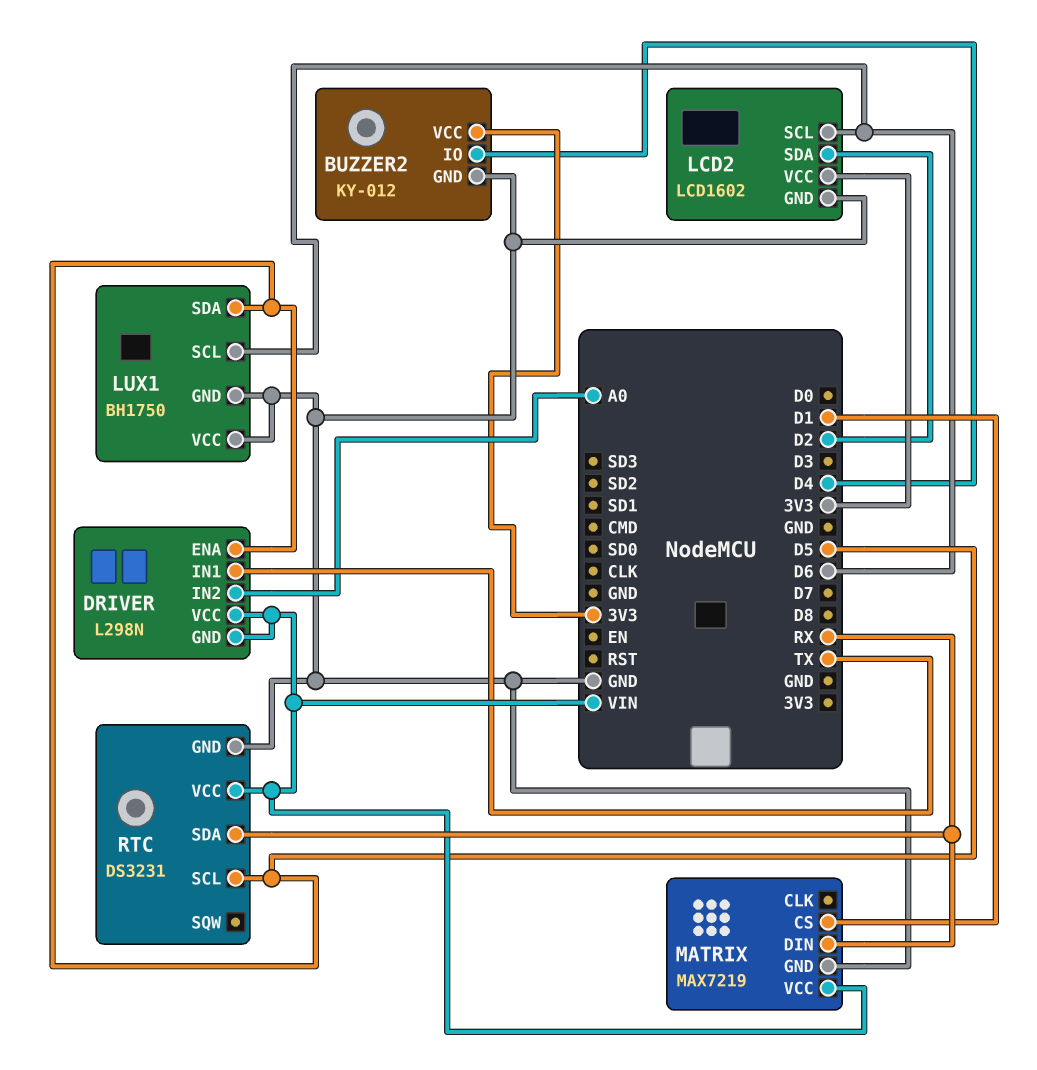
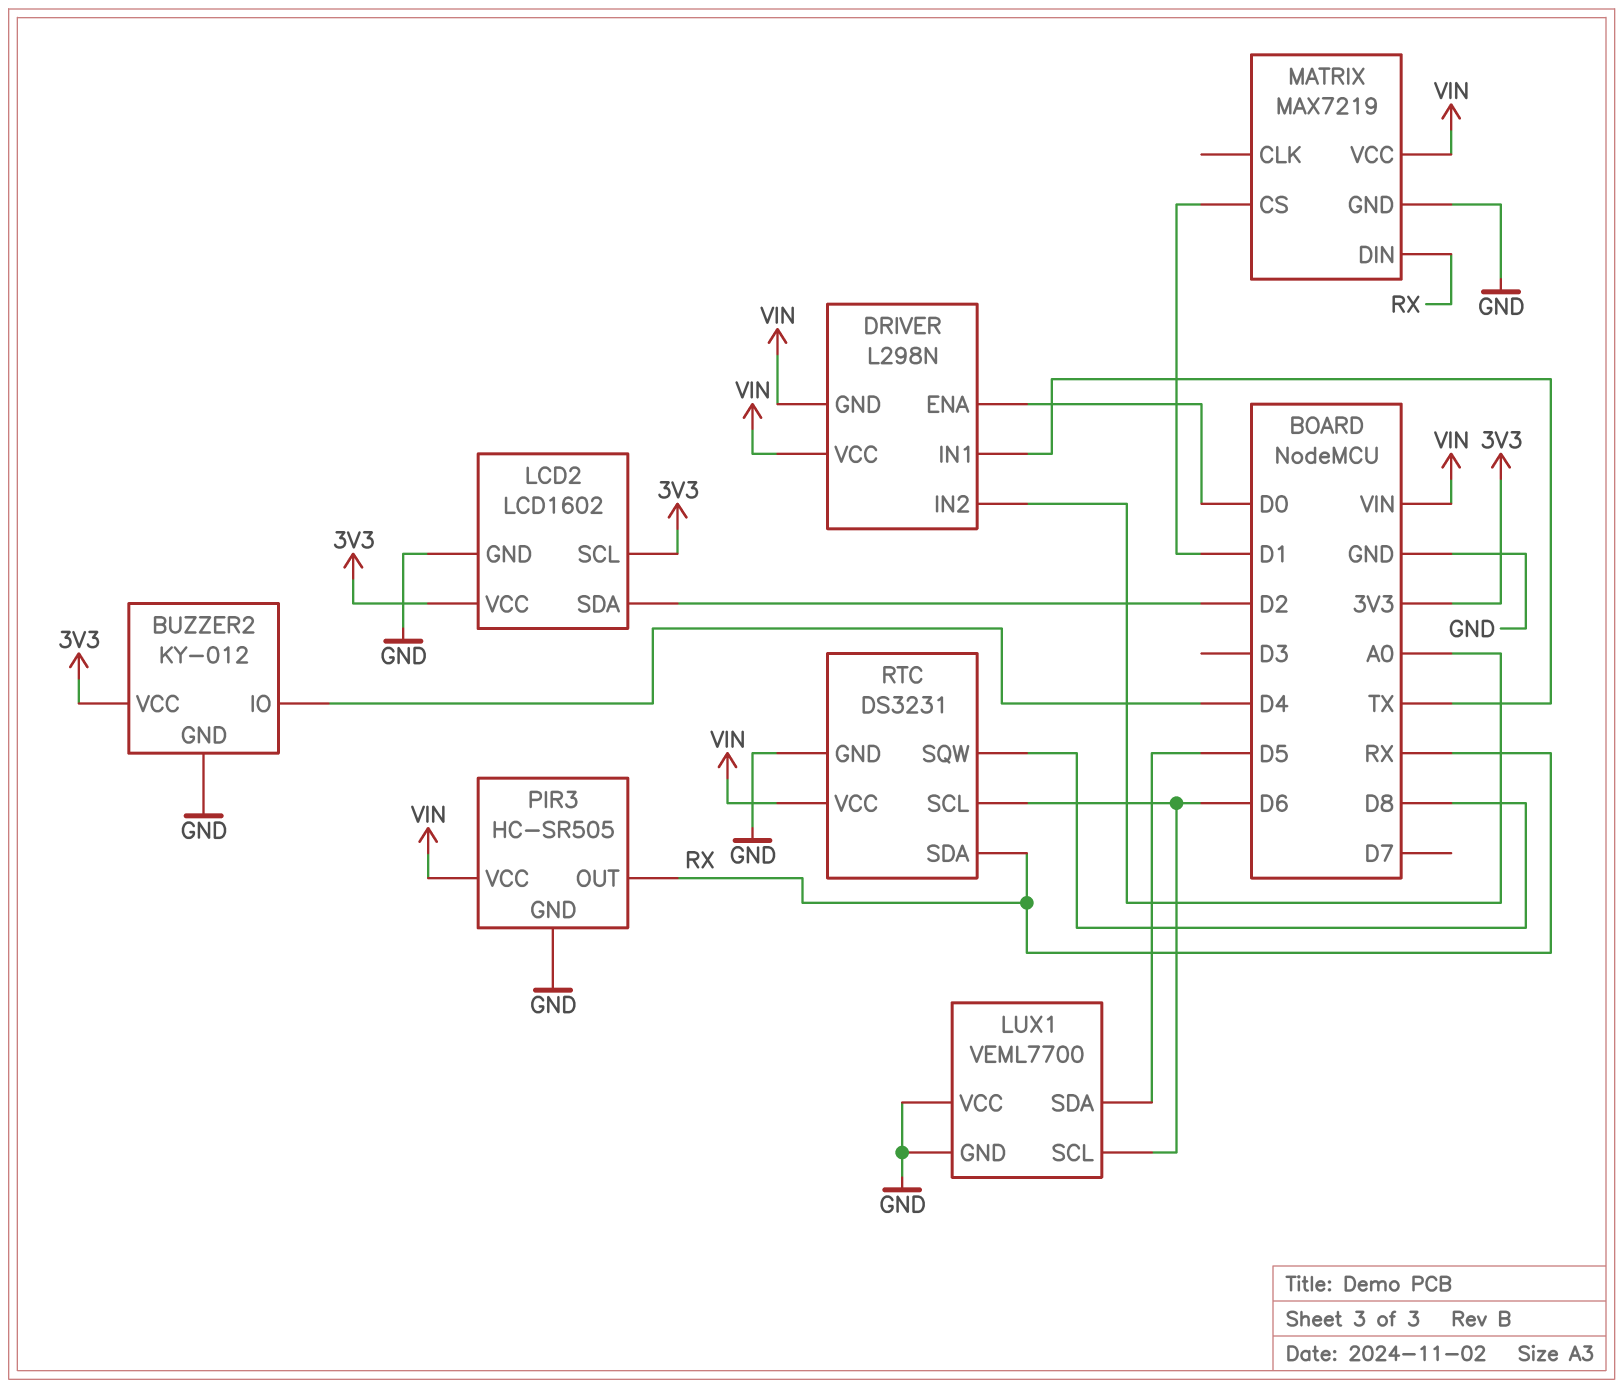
DRIVER pin ENA: D5 -> D0
LCD2 pin SCL: D6 -> 3V3
LUX1: BH1750 -> VEML7700
PIR3: none -> HC-SR505
PIR3 pin GND: none -> GND
PIR3 pin OUT: none -> RX
PIR3 pin VCC: none -> VIN
RTC pin SCL: D5 -> D6
RTC pin SQW: none -> D8

